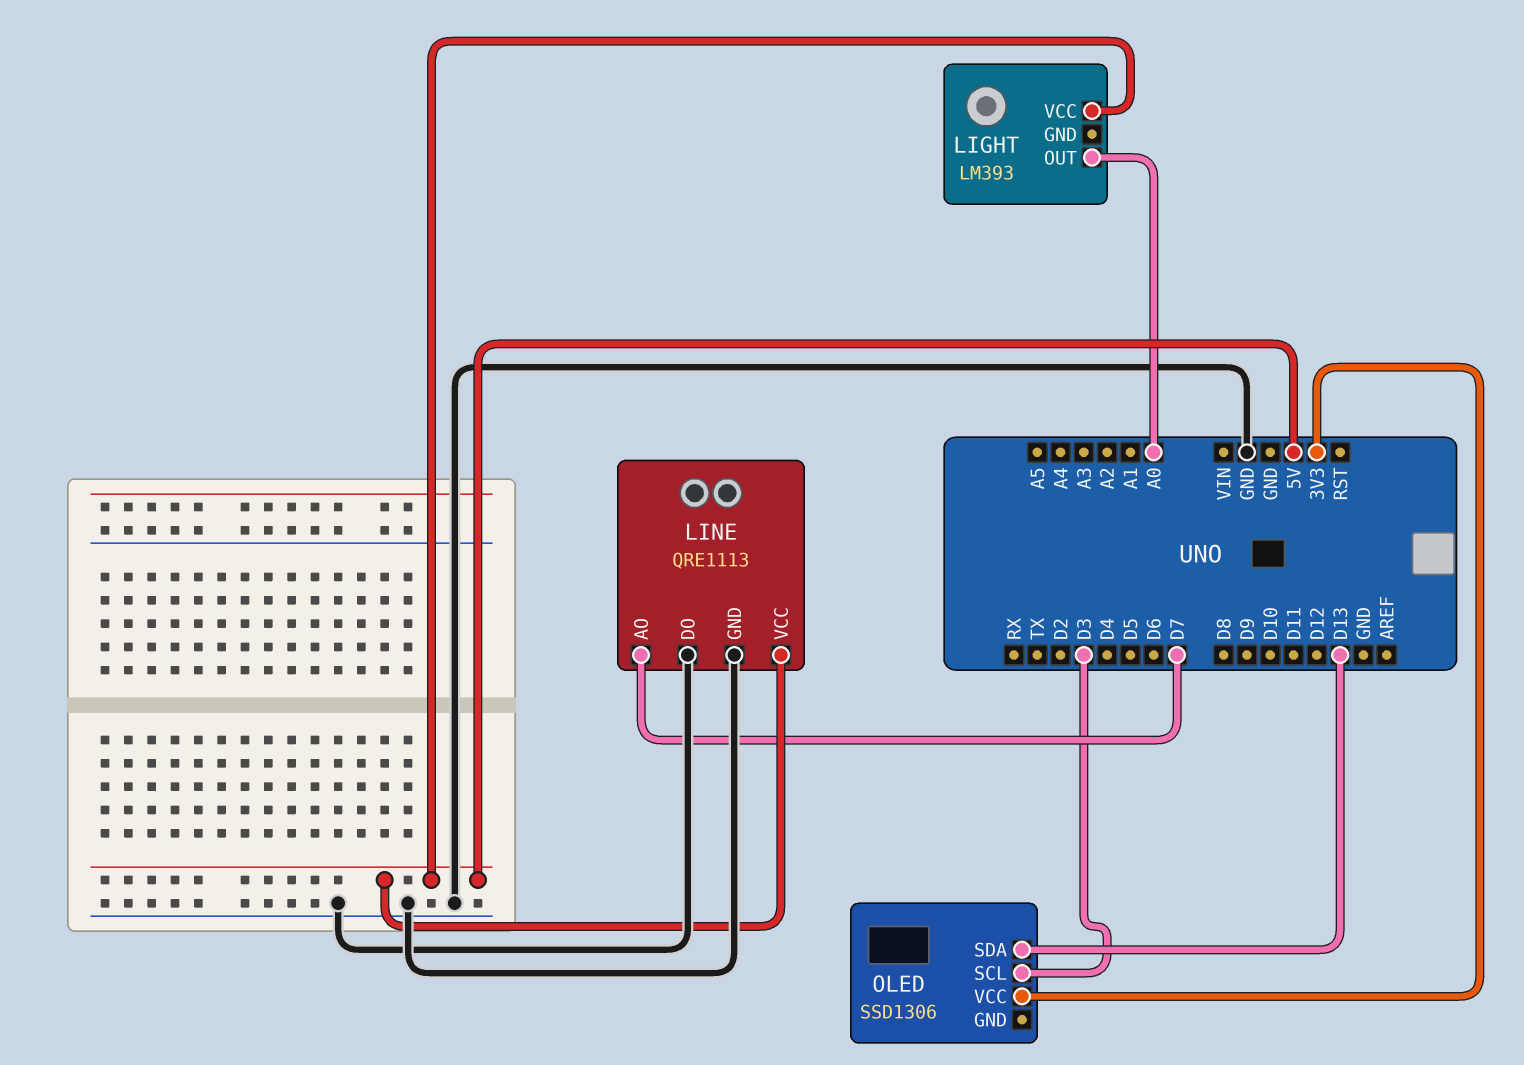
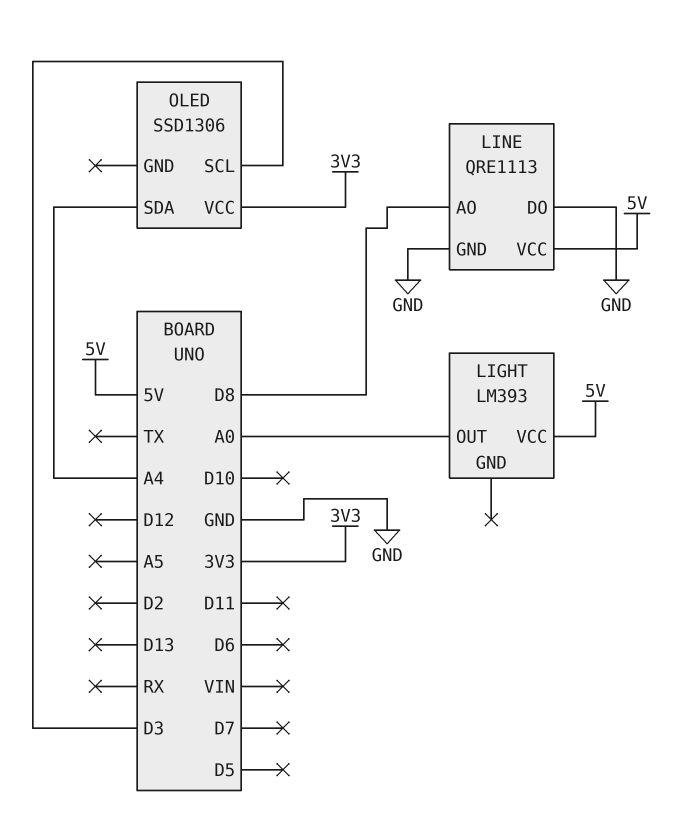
LINE pin AO: D7 -> D8
OLED pin SDA: D13 -> A4

